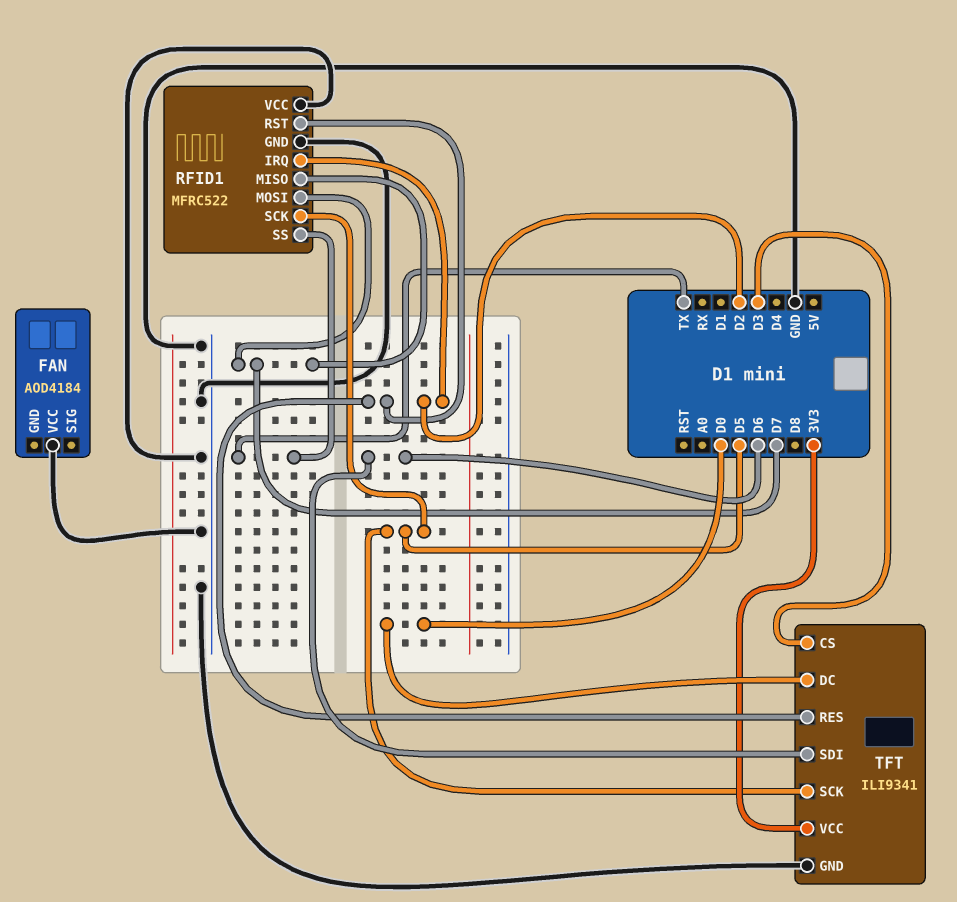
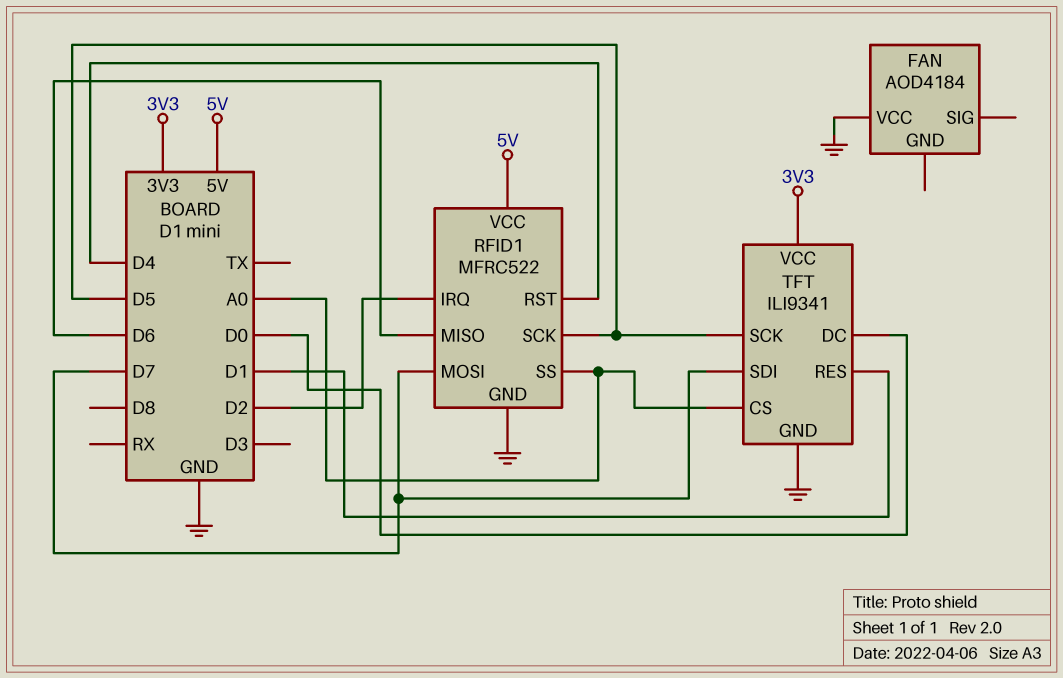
RFID1 pin MISO: D7 -> D6
RFID1 pin RST: D2 -> D4
RFID1 pin SS: TX -> A0
RFID1 pin VCC: GND -> 5V
TFT pin CS: D3 -> A0
TFT pin RES: D2 -> D1
TFT pin SDI: D6 -> D7

